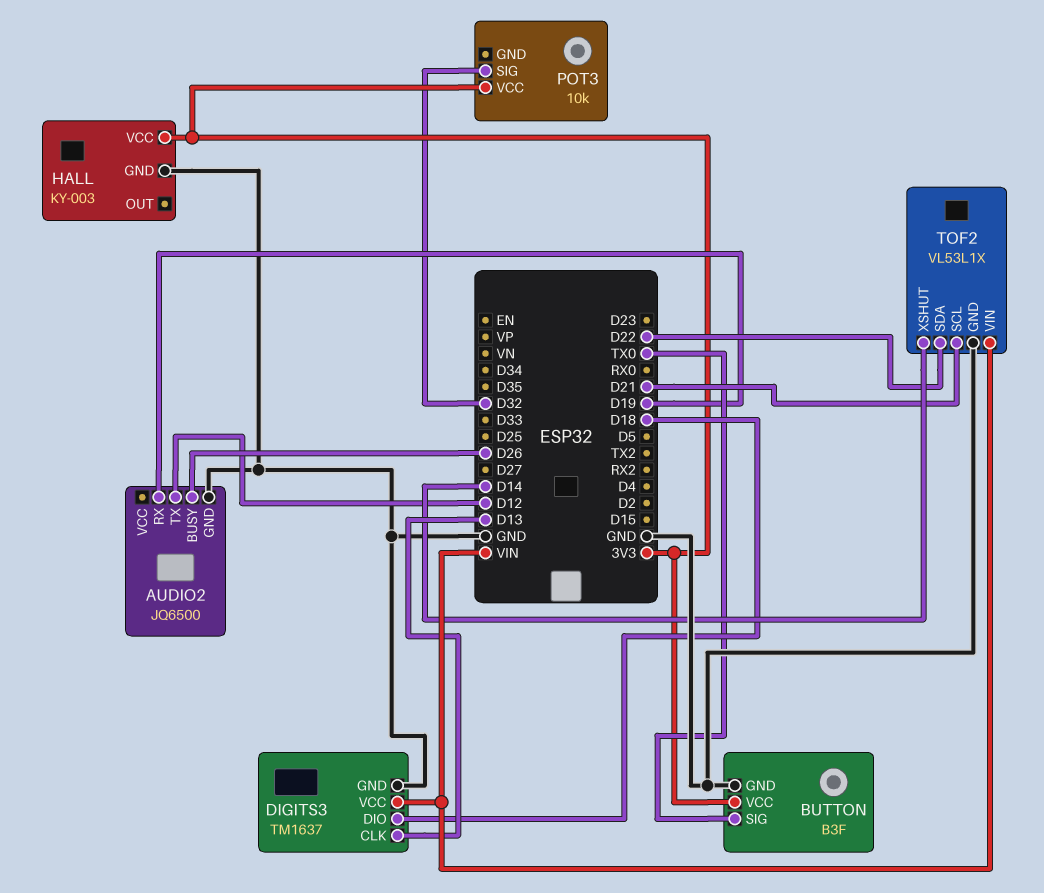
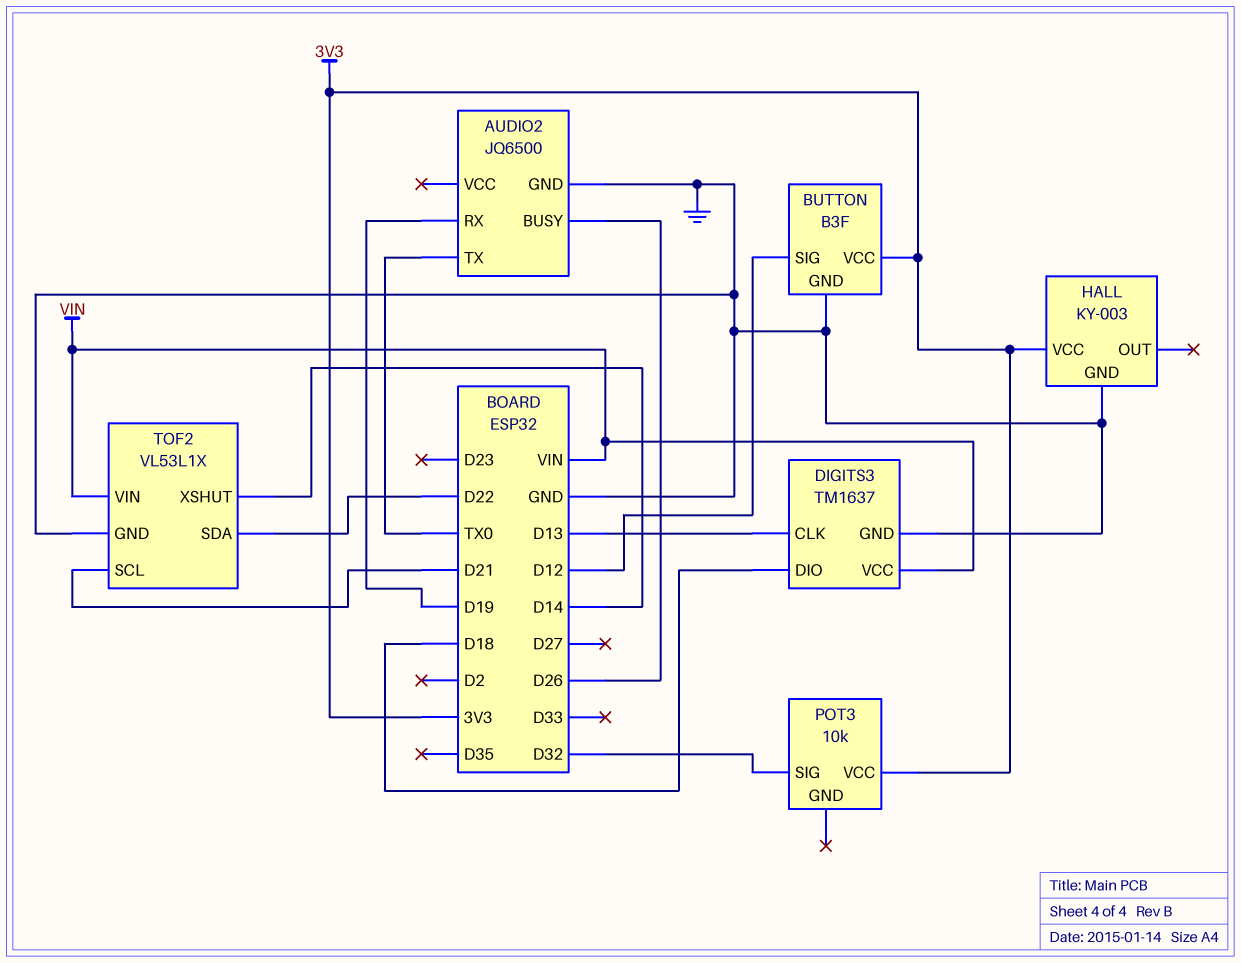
AUDIO2 pin TX: D12 -> TX0
BUTTON pin SIG: TX0 -> D12

